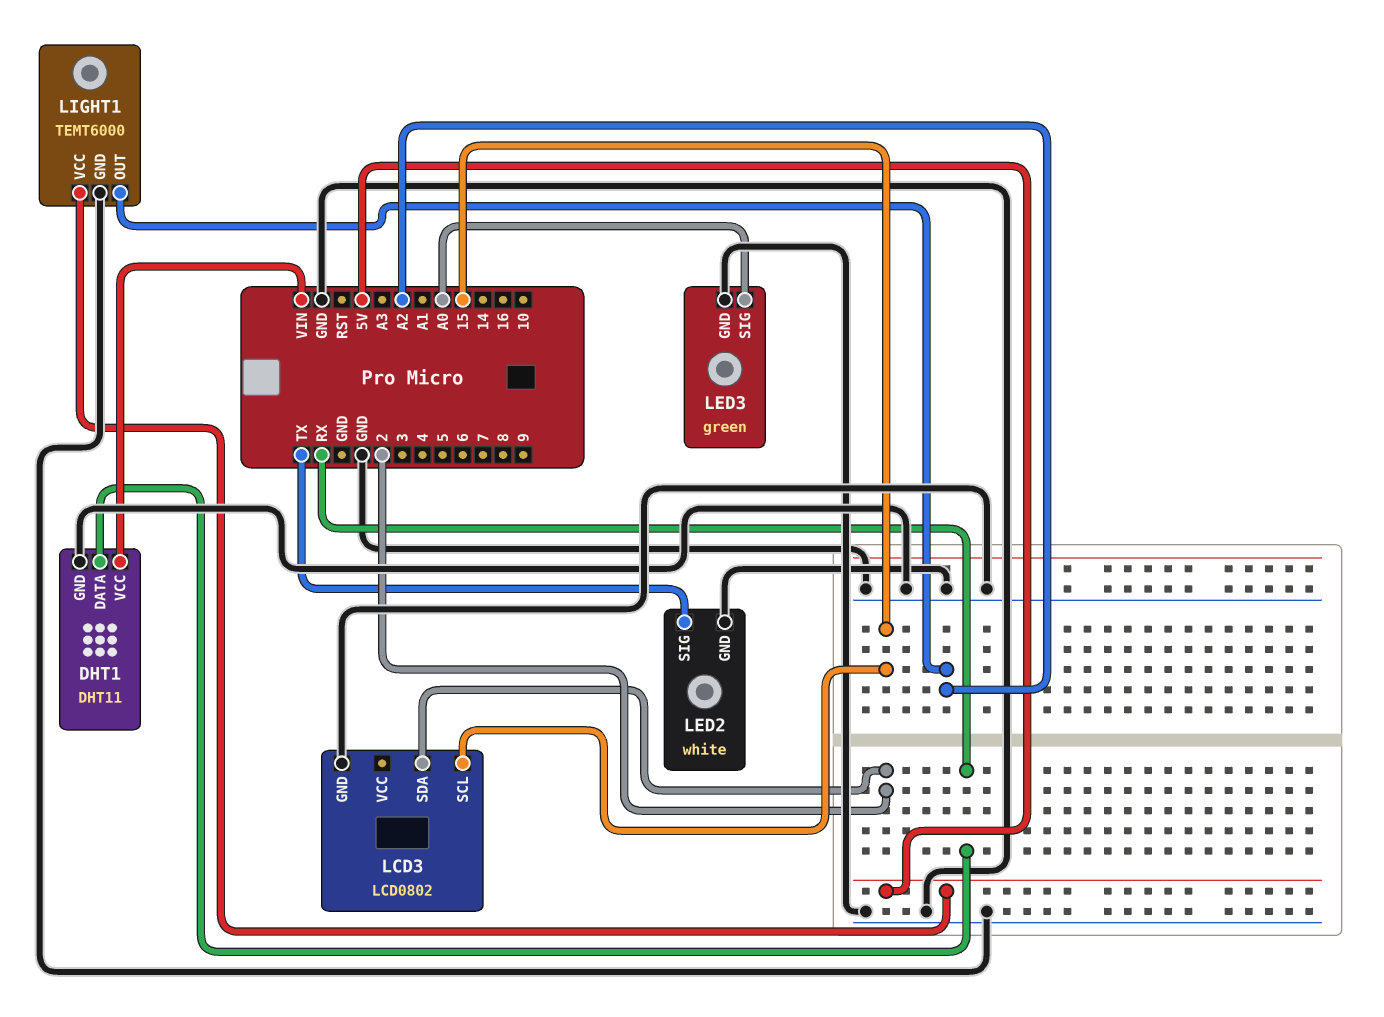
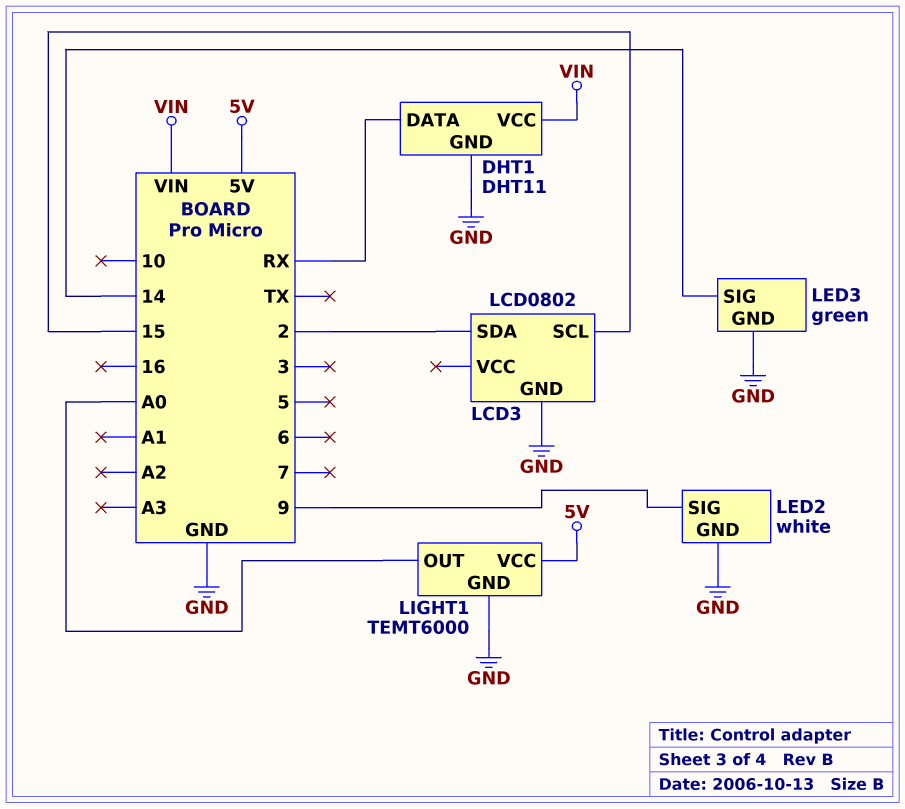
LED2 pin SIG: TX -> 9
LED3 pin SIG: A0 -> 14
LIGHT1 pin OUT: A2 -> A0

